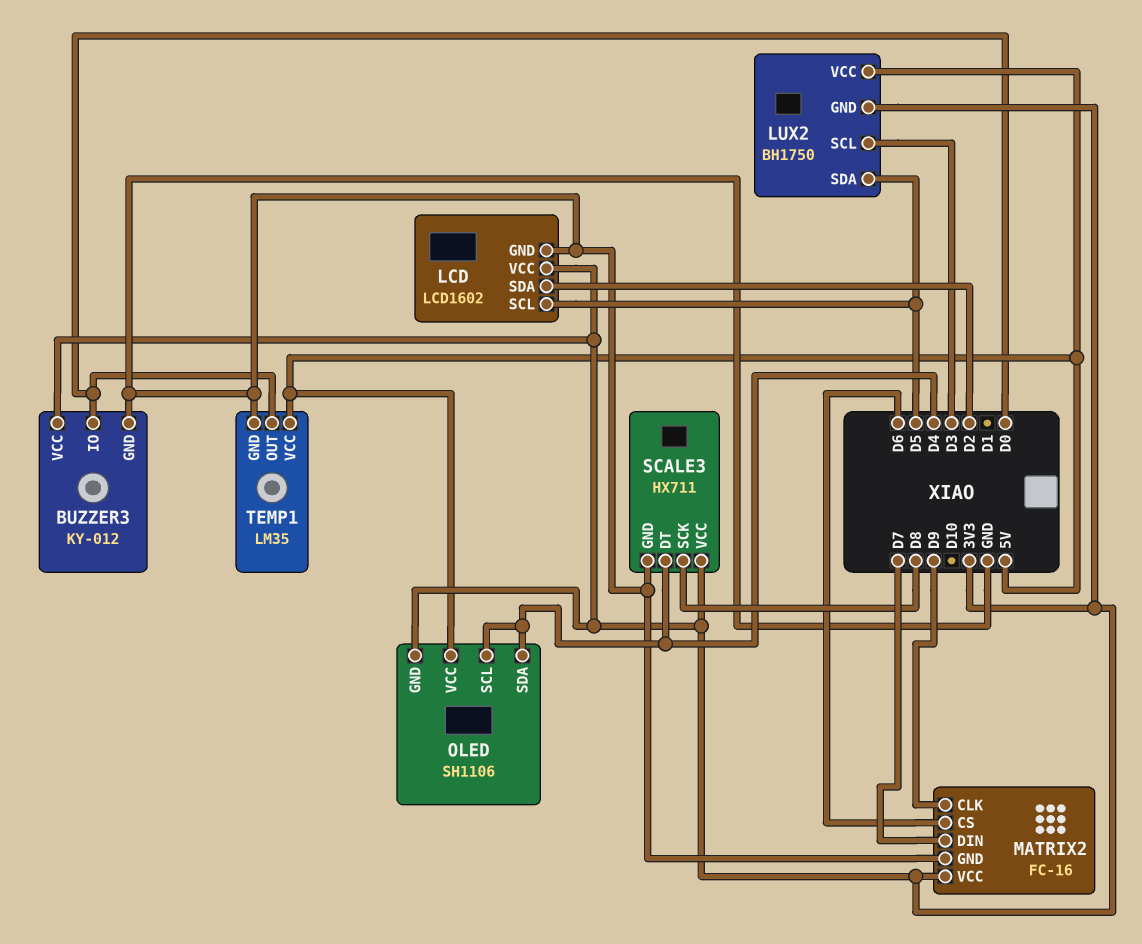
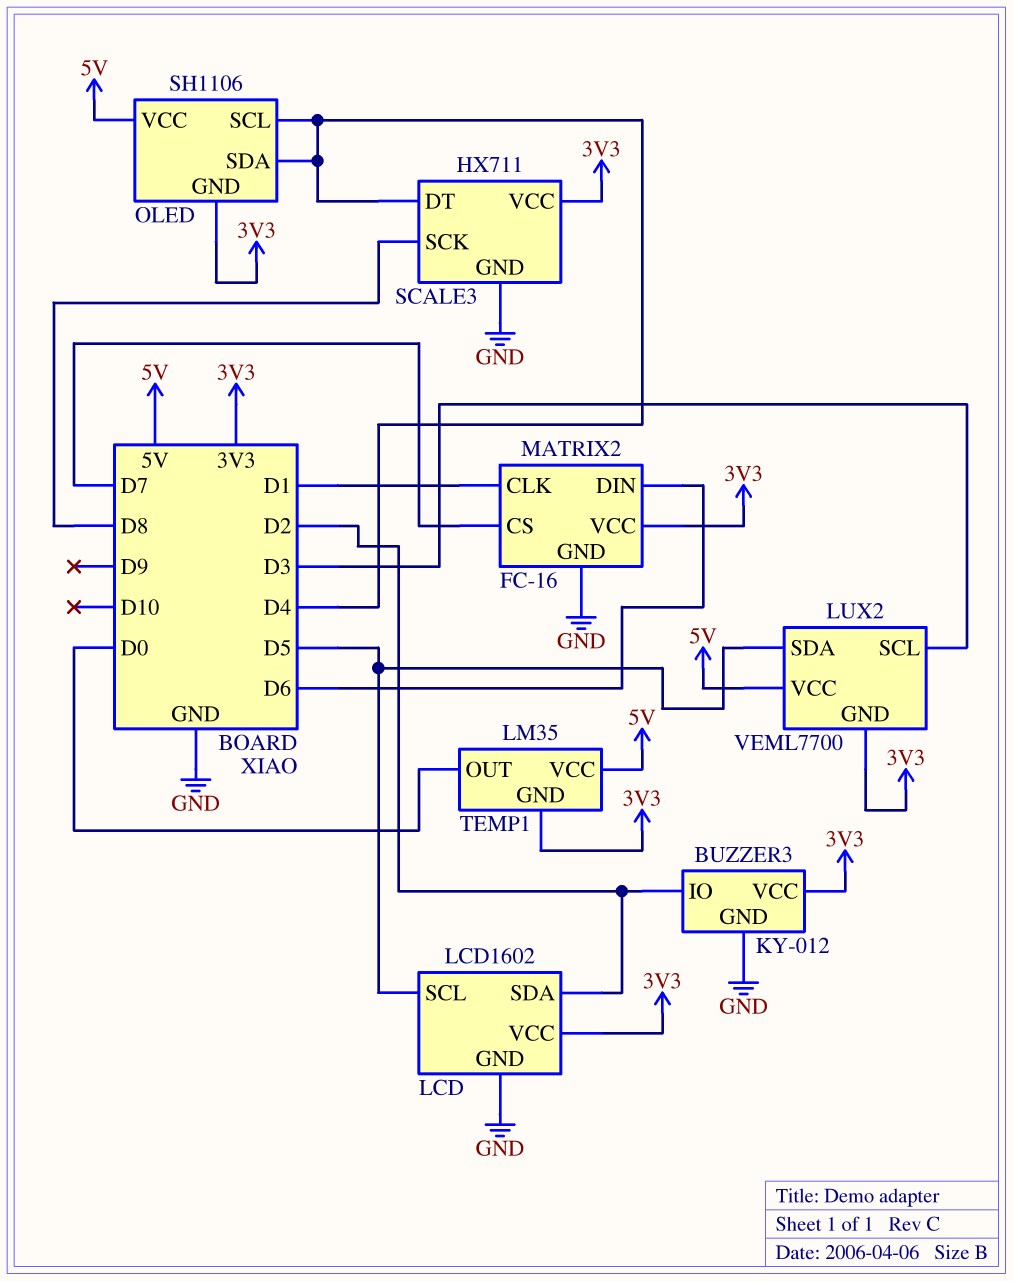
BUZZER3 pin IO: D0 -> D2
LUX2: BH1750 -> VEML7700
MATRIX2 pin CLK: D9 -> D1
MATRIX2 pin CS: D6 -> D7
MATRIX2 pin DIN: D7 -> D6
TEMP1 pin GND: GND -> 3V3

